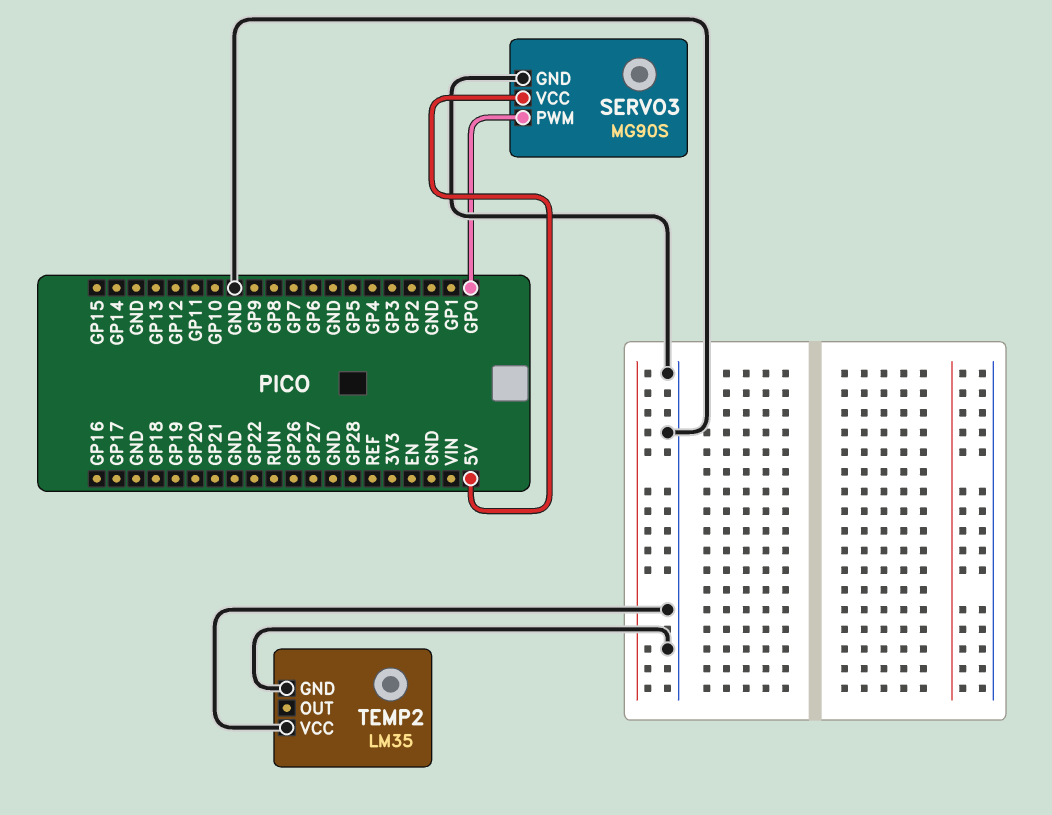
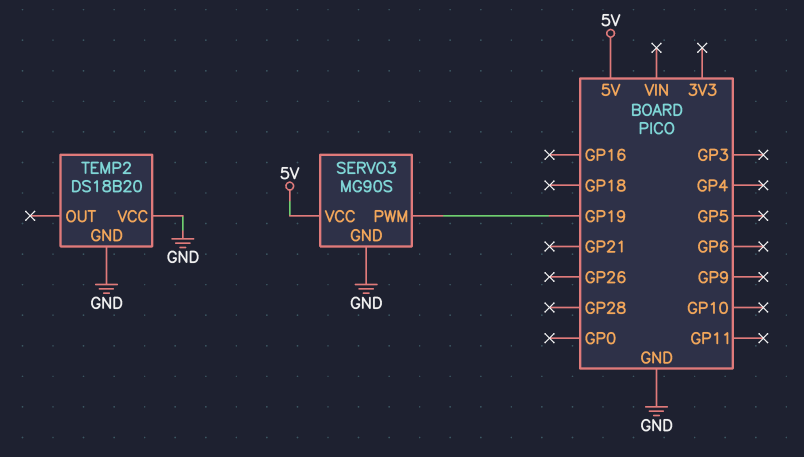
SERVO3 pin PWM: GP0 -> GP19
TEMP2: LM35 -> DS18B20

